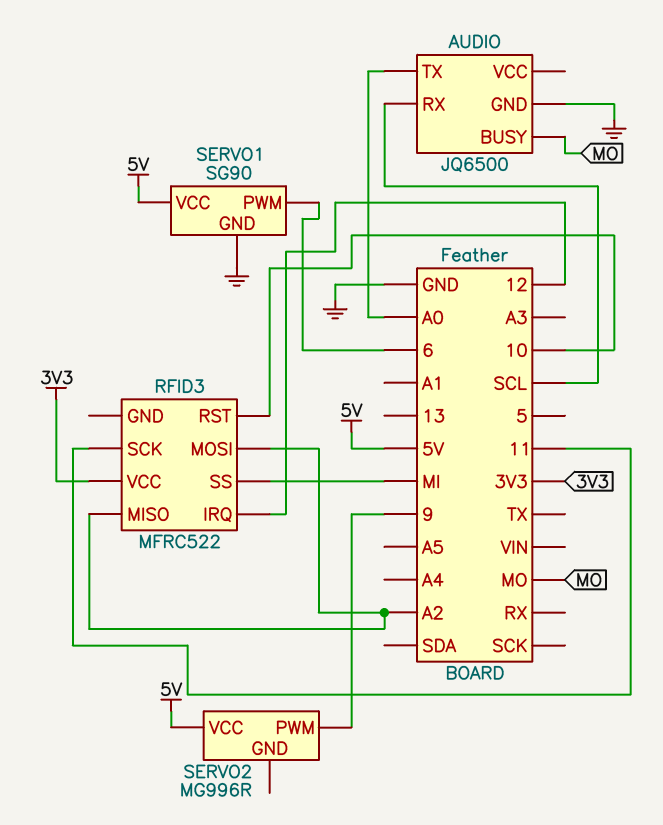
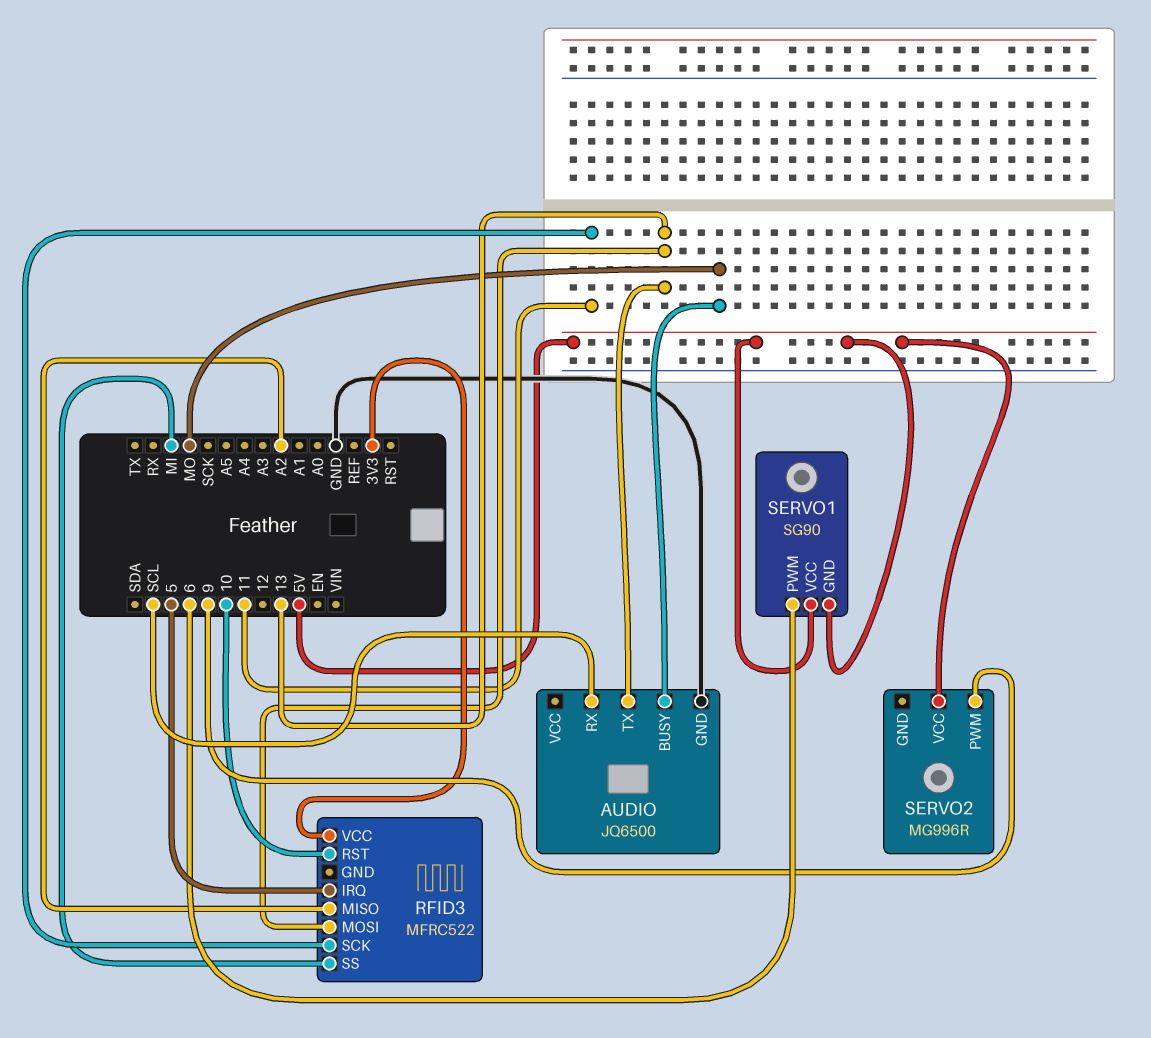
AUDIO pin TX: A0 -> 13
RFID3 pin IRQ: 12 -> 5
RFID3 pin MOSI: A2 -> 13
SERVO1 pin GND: GND -> 5V

